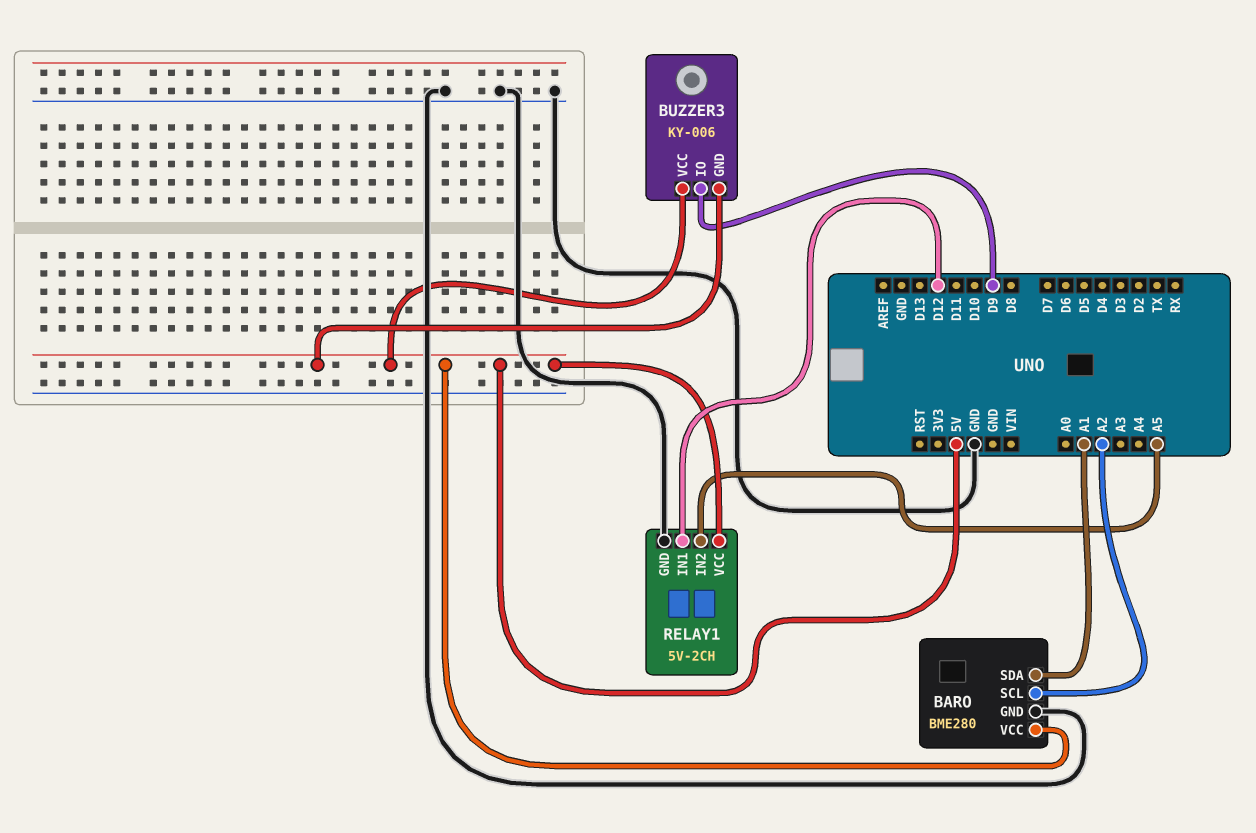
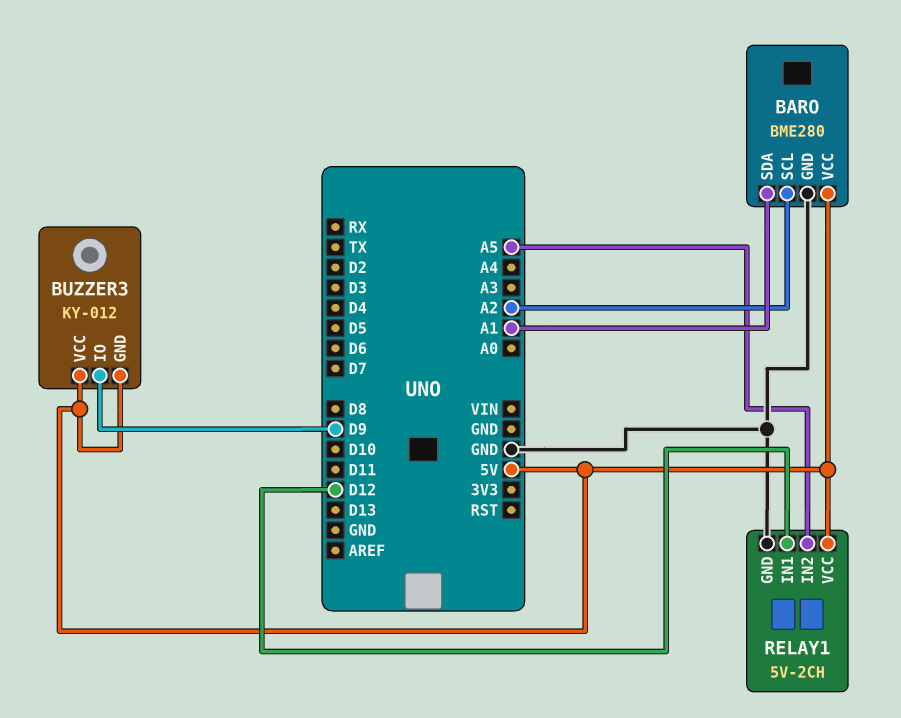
BUZZER3: KY-006 -> KY-012

